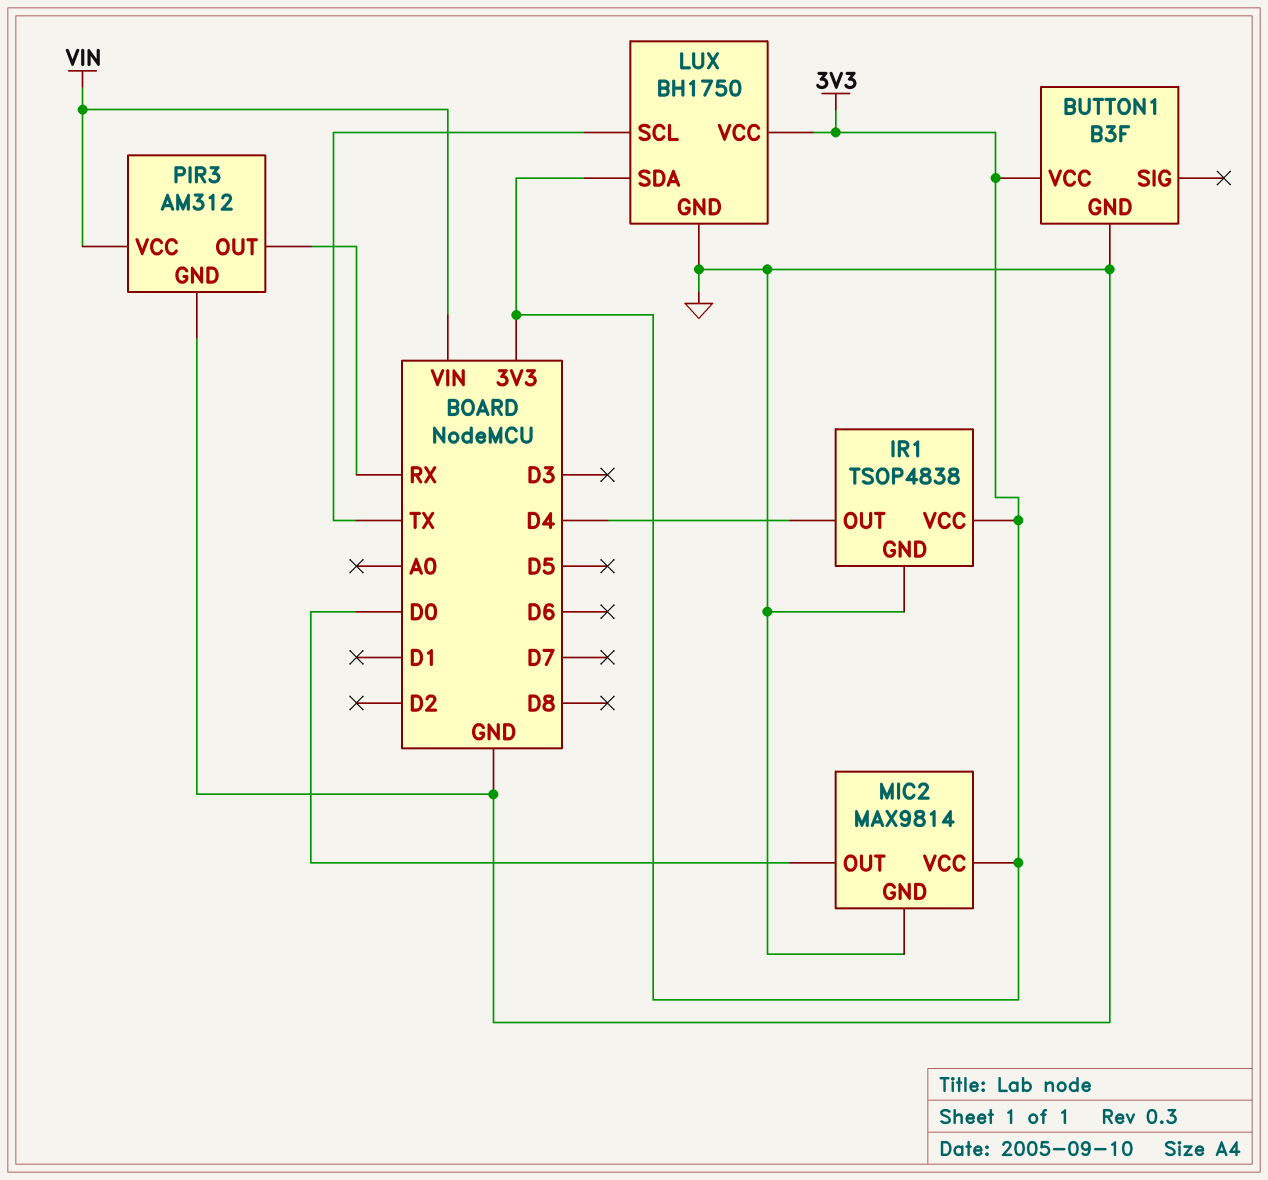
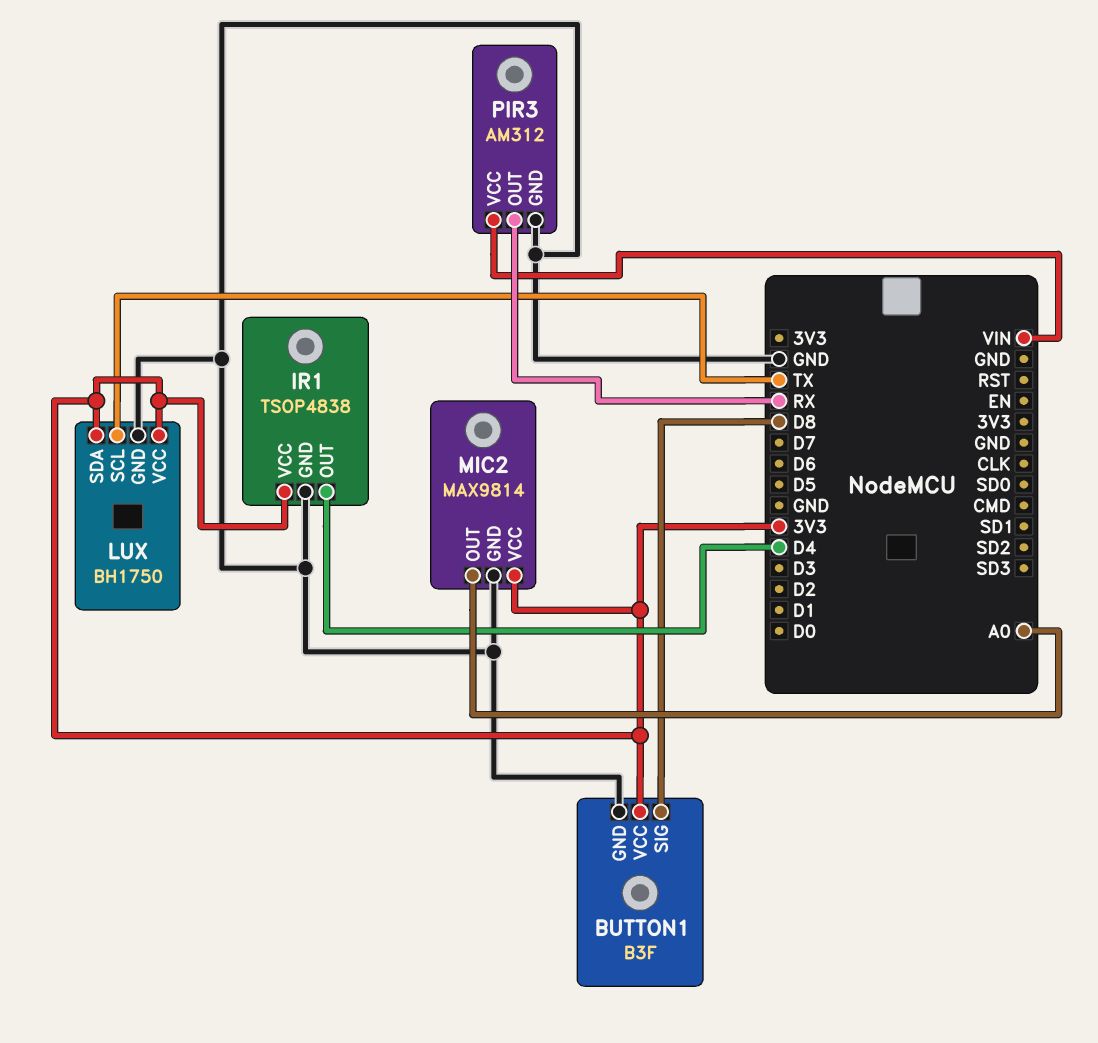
BUTTON1 pin SIG: none -> D8
MIC2 pin OUT: D0 -> A0

